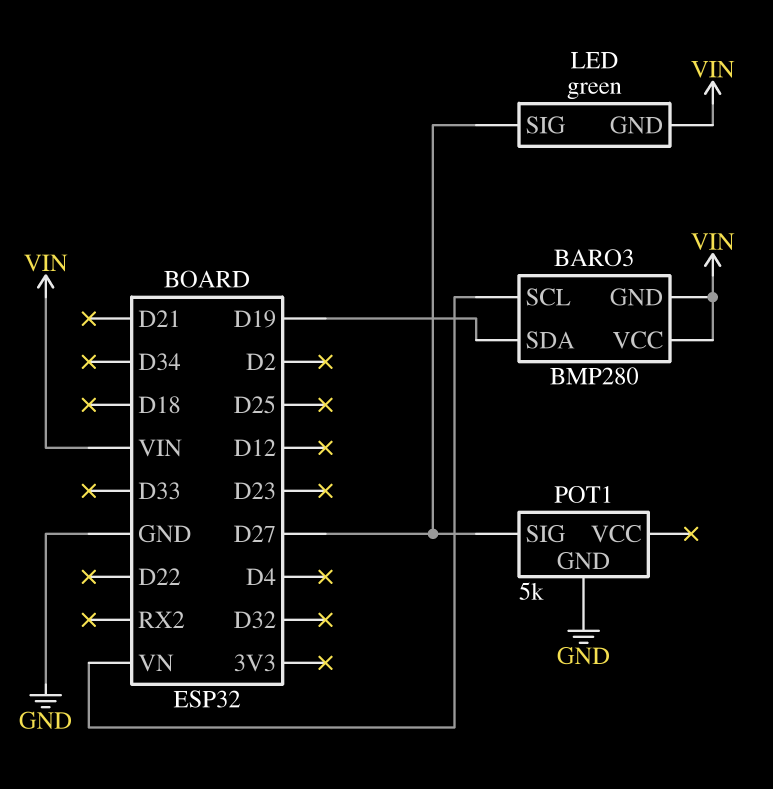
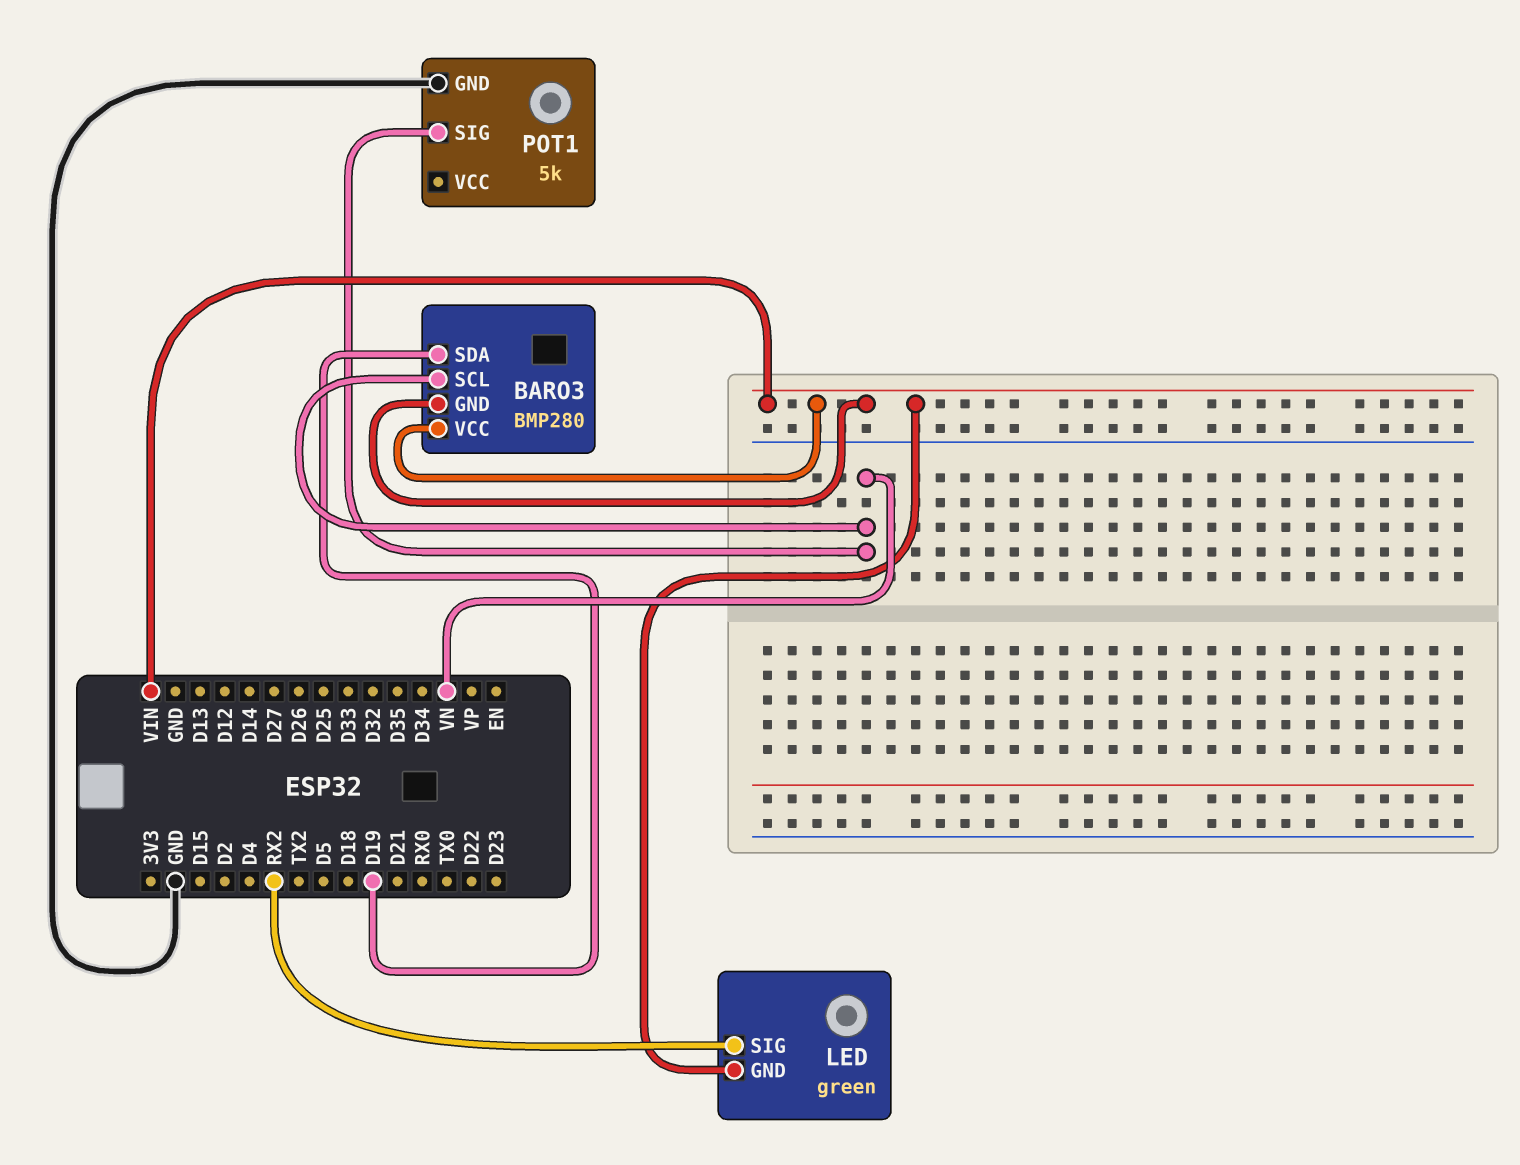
LED pin SIG: D27 -> RX2
POT1 pin SIG: D27 -> VN

